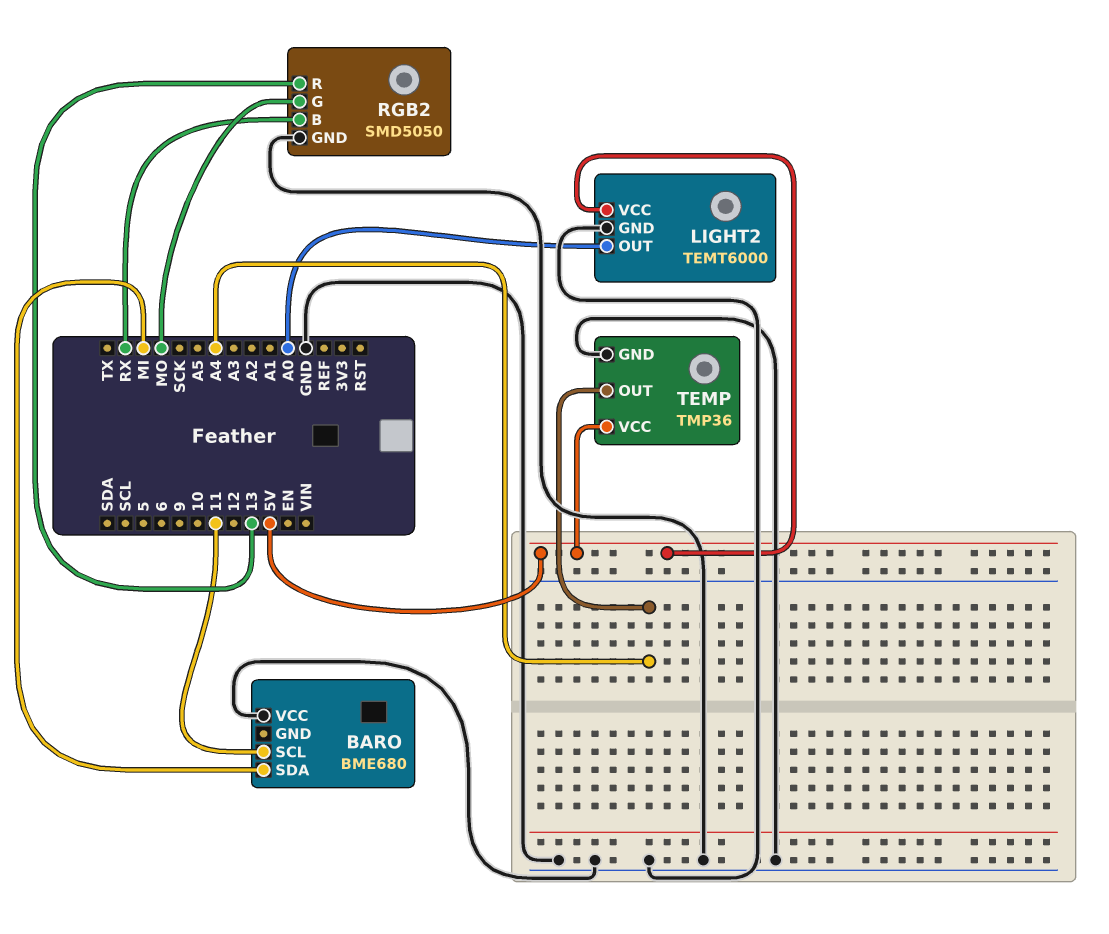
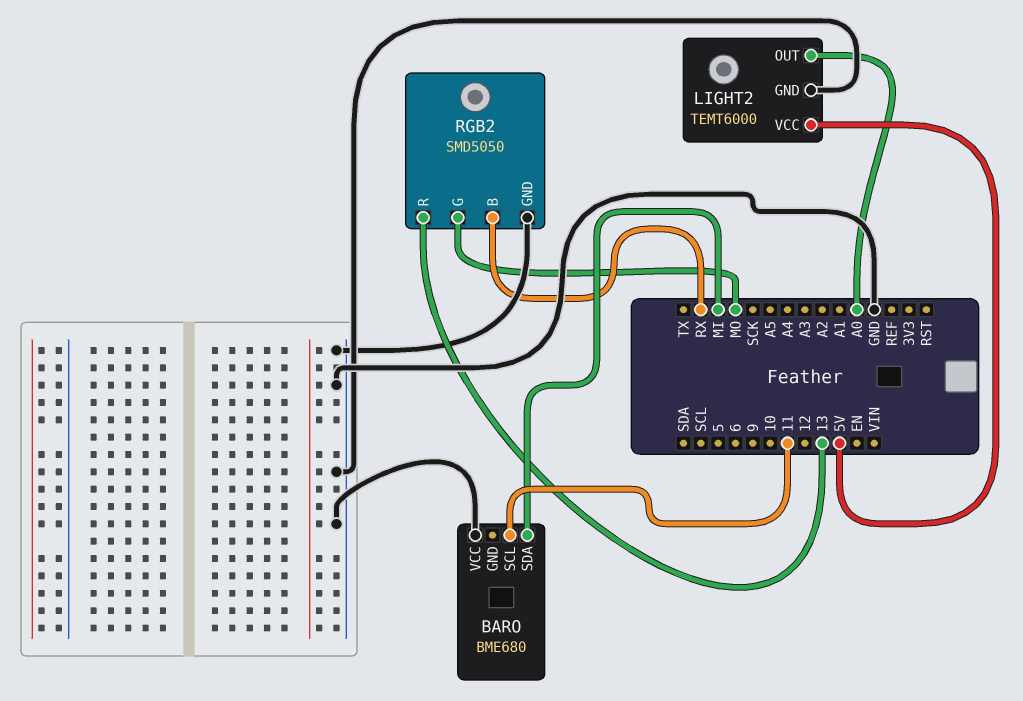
TEMP: TMP36 -> none
TEMP pin GND: GND -> none
TEMP pin OUT: A4 -> none
TEMP pin VCC: 5V -> none

